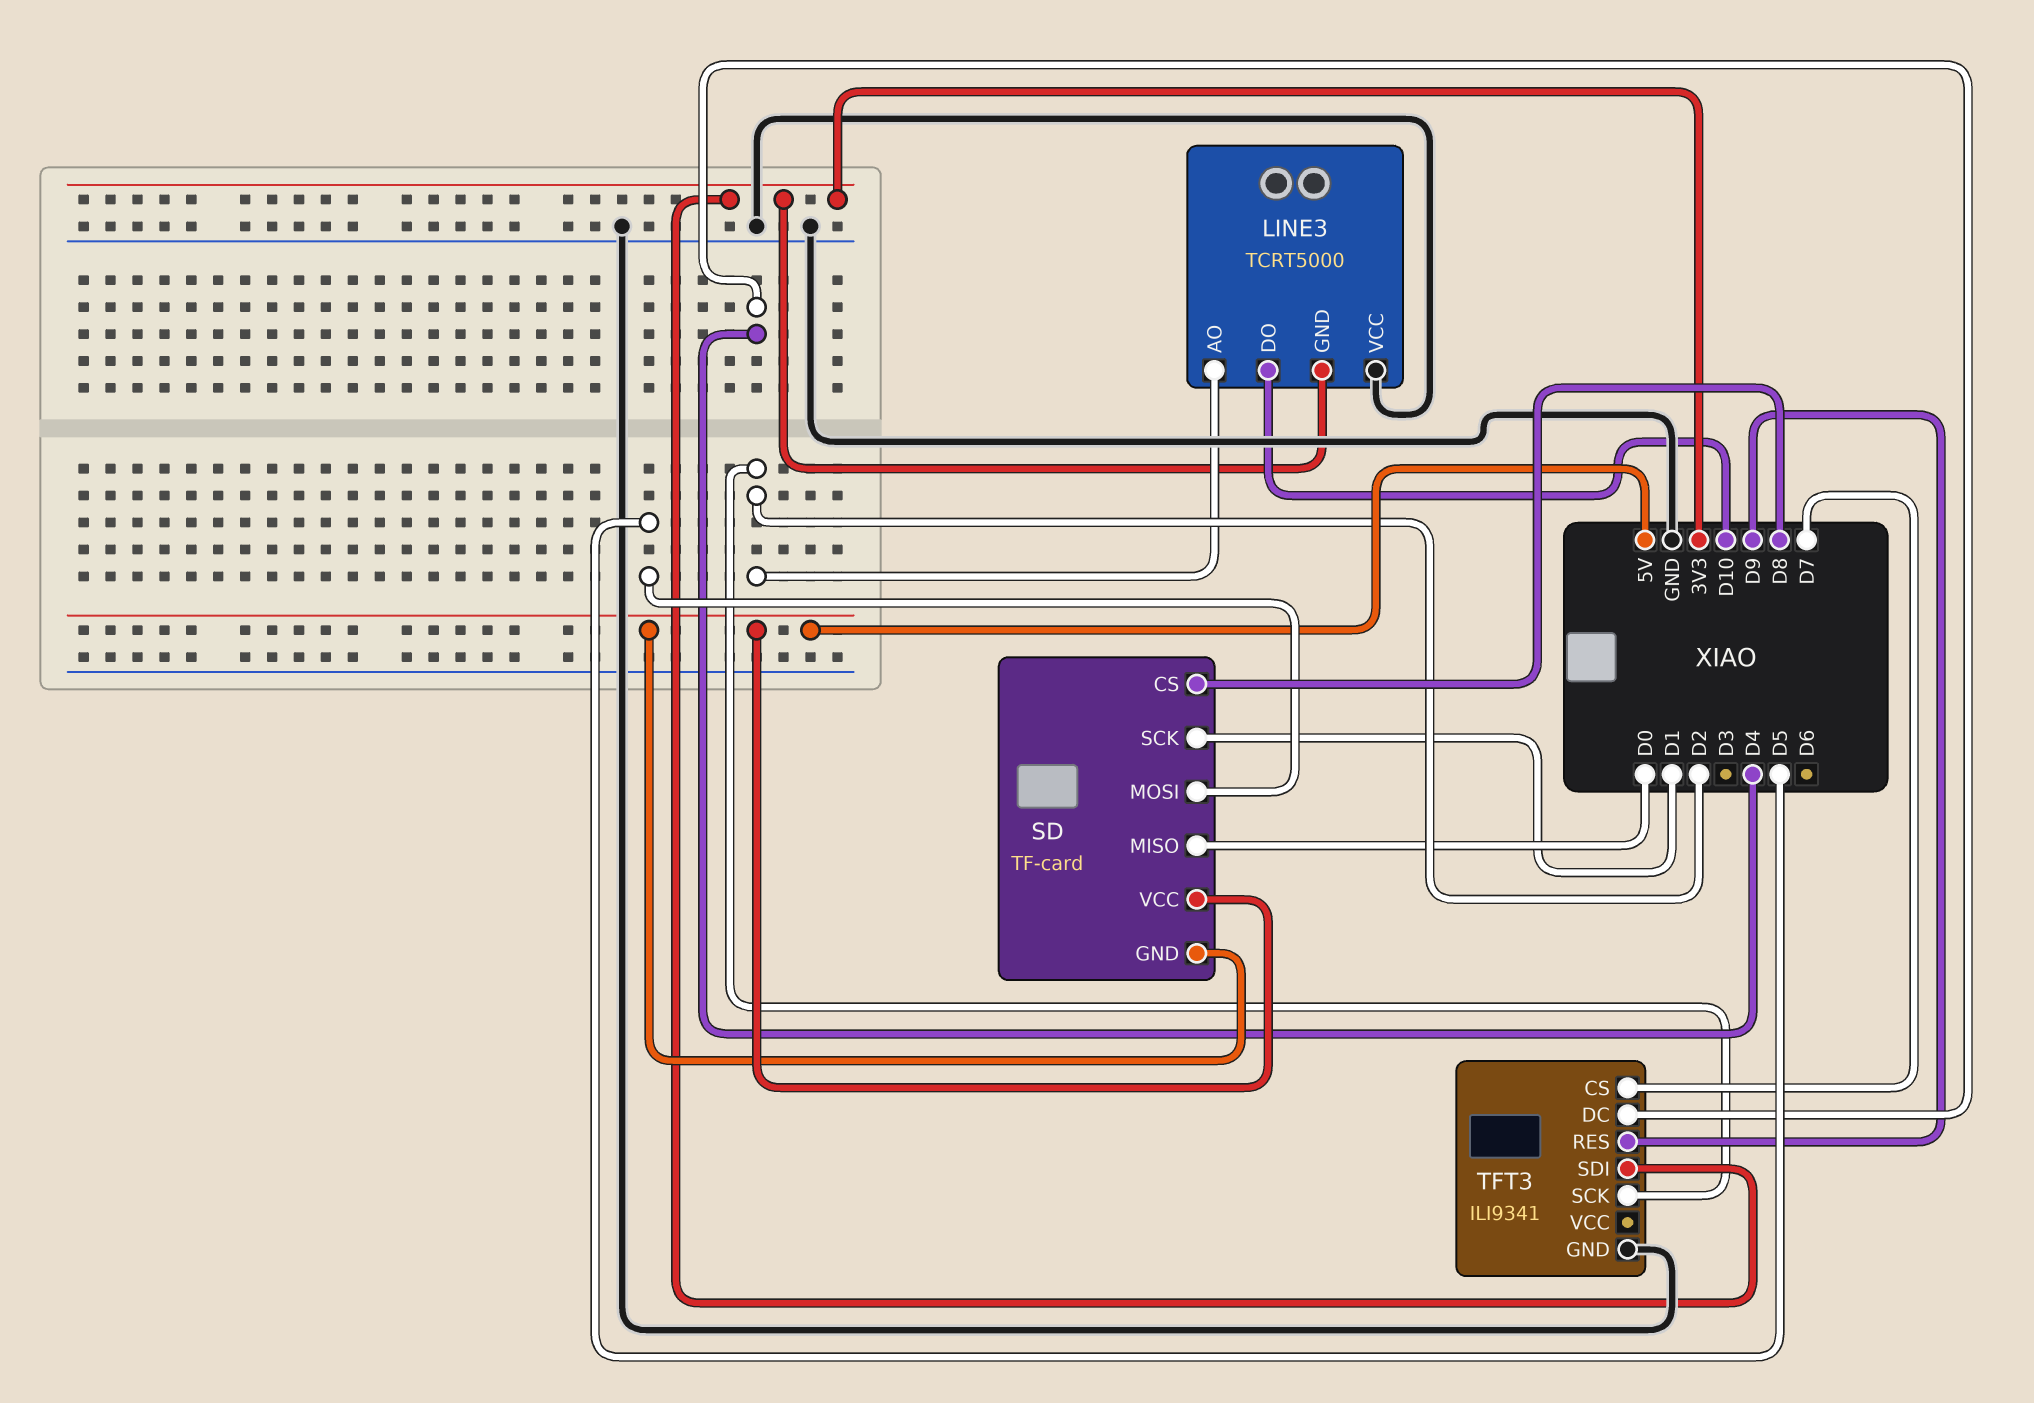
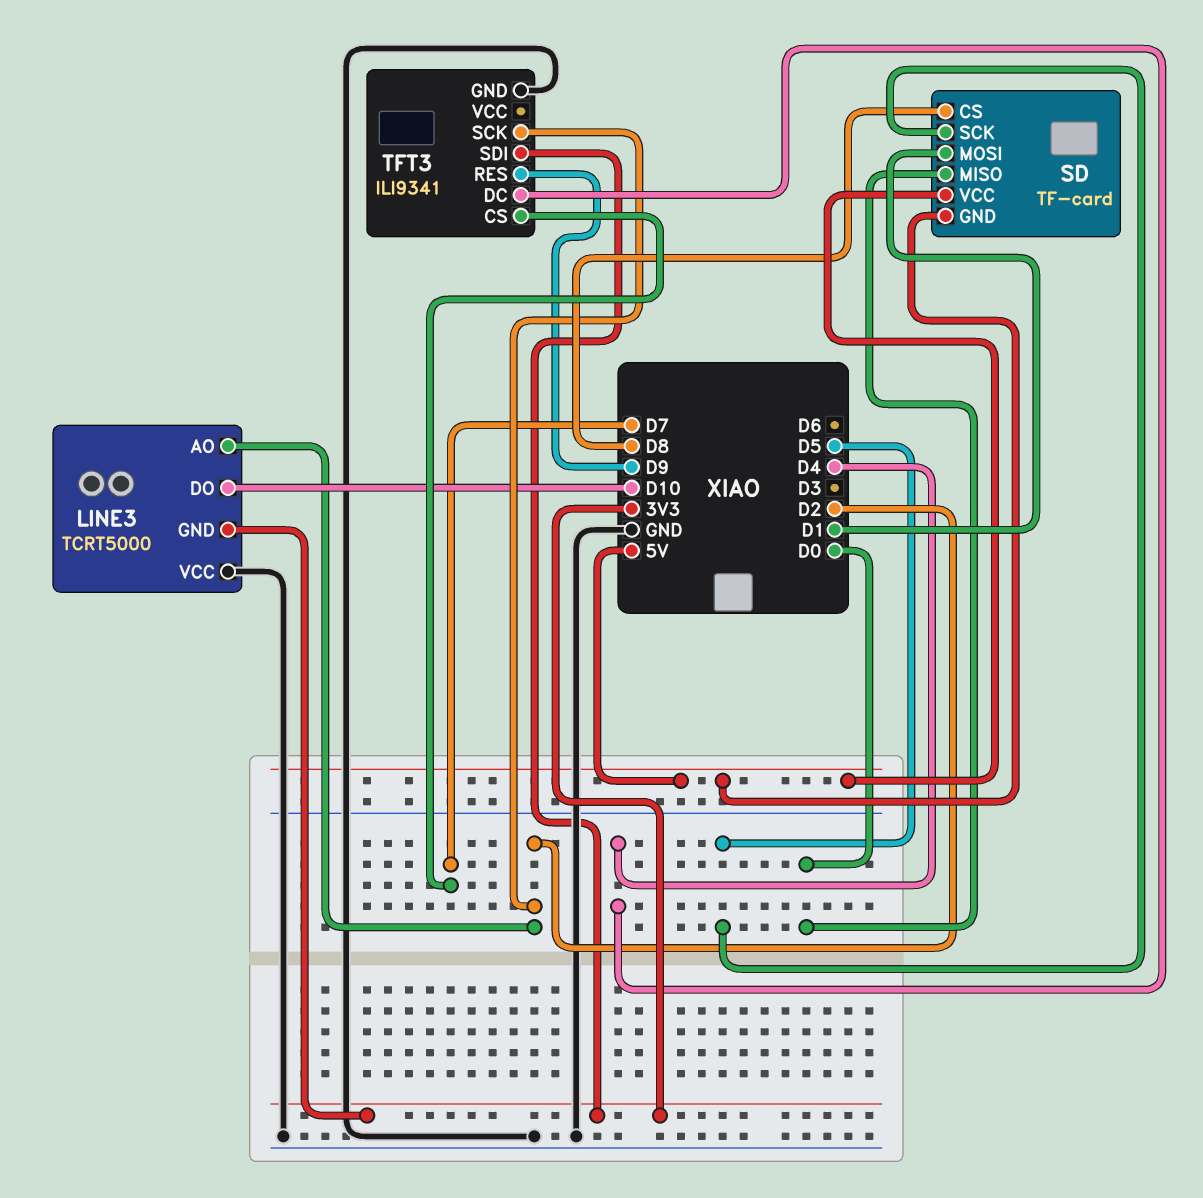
SD pin MOSI: D5 -> D1
SD pin SCK: D1 -> D5

